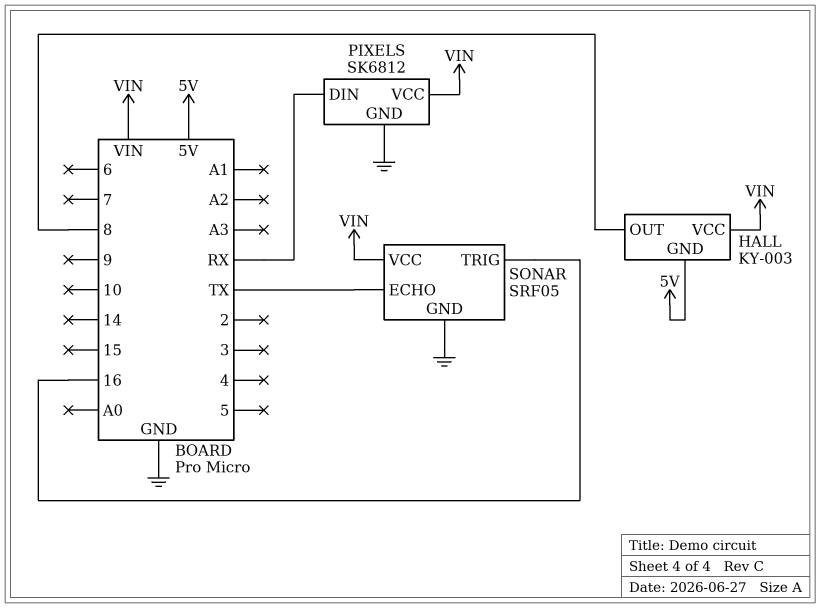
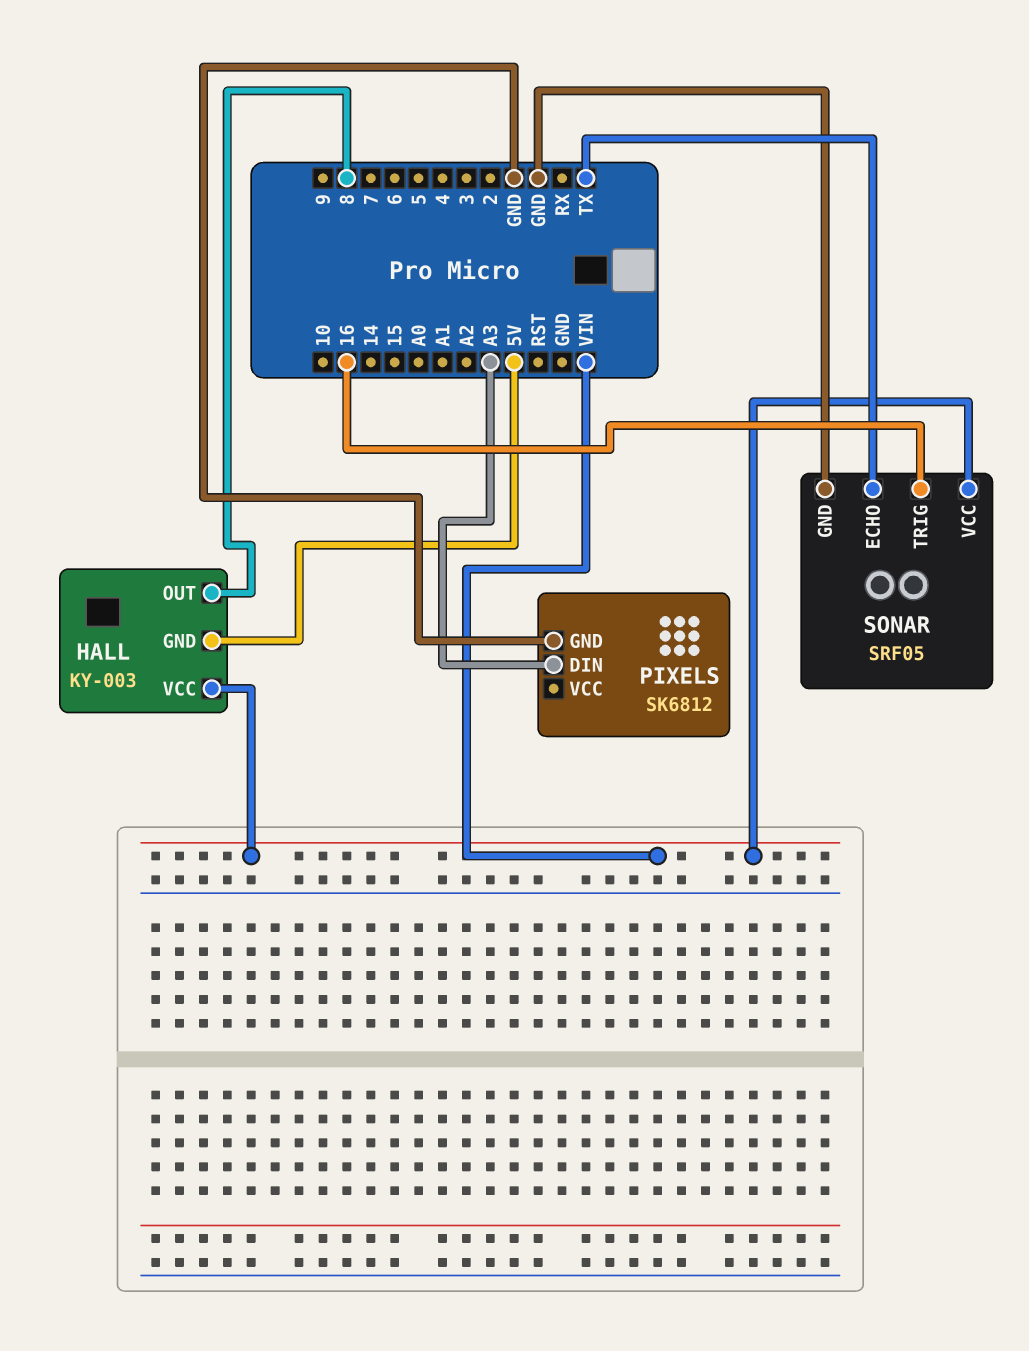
PIXELS pin DIN: RX -> A3
PIXELS pin VCC: VIN -> none

